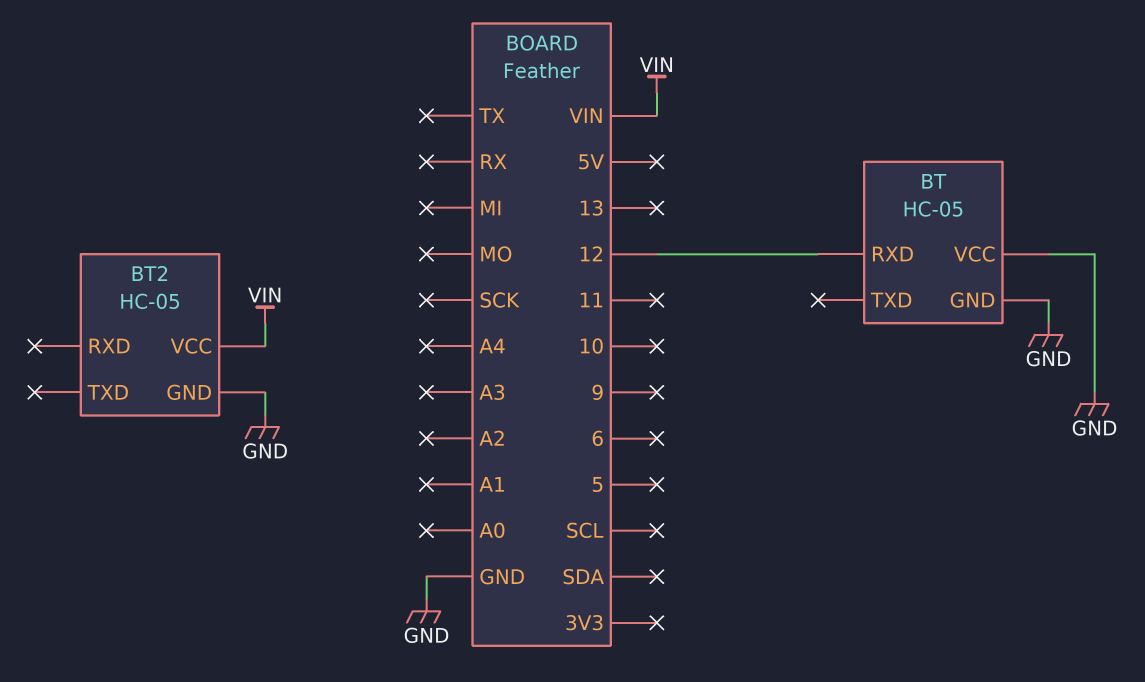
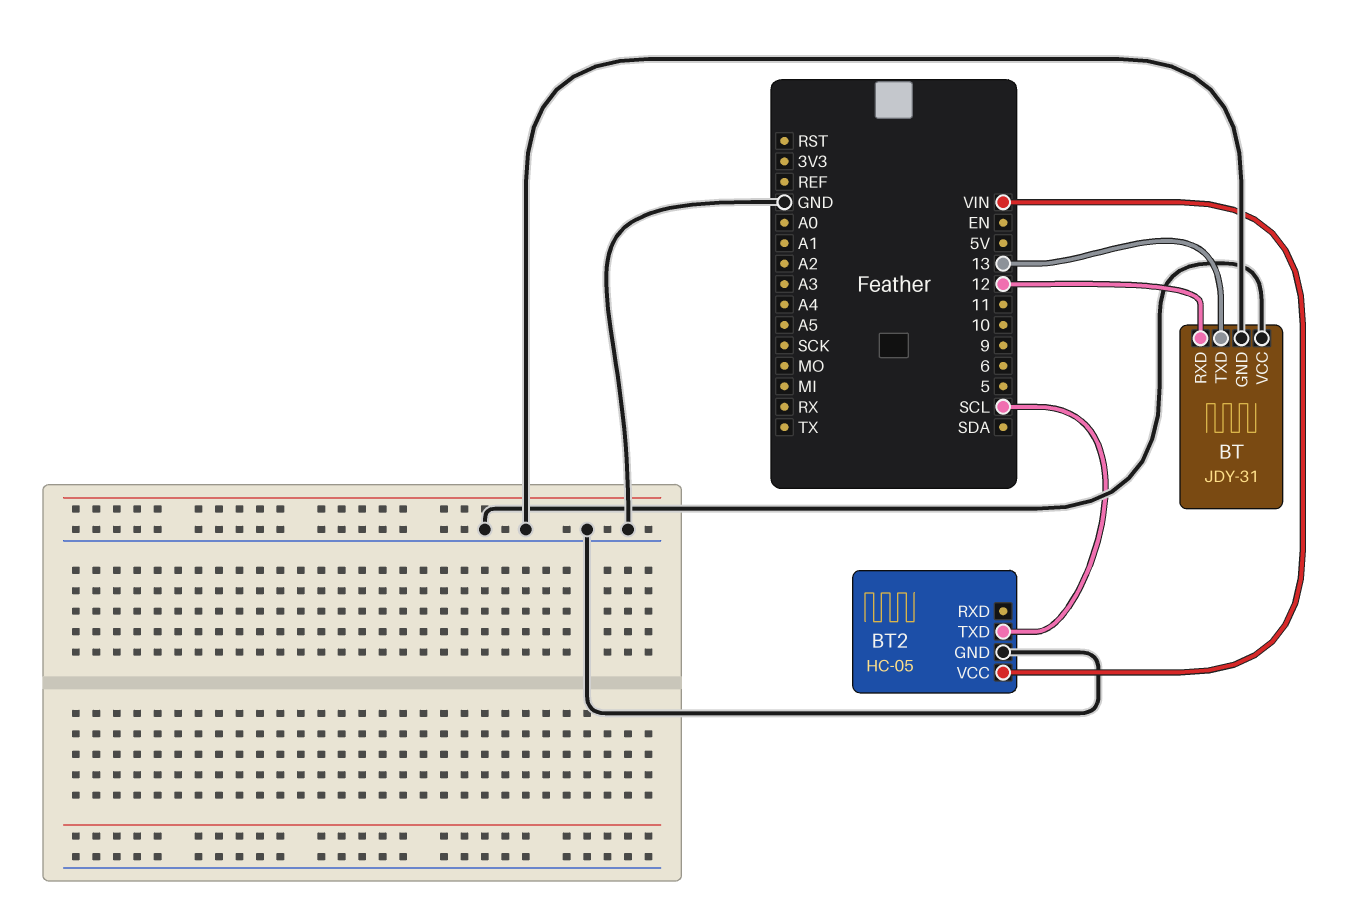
BT: HC-05 -> JDY-31
BT pin TXD: none -> 13
BT2 pin TXD: none -> SCL

